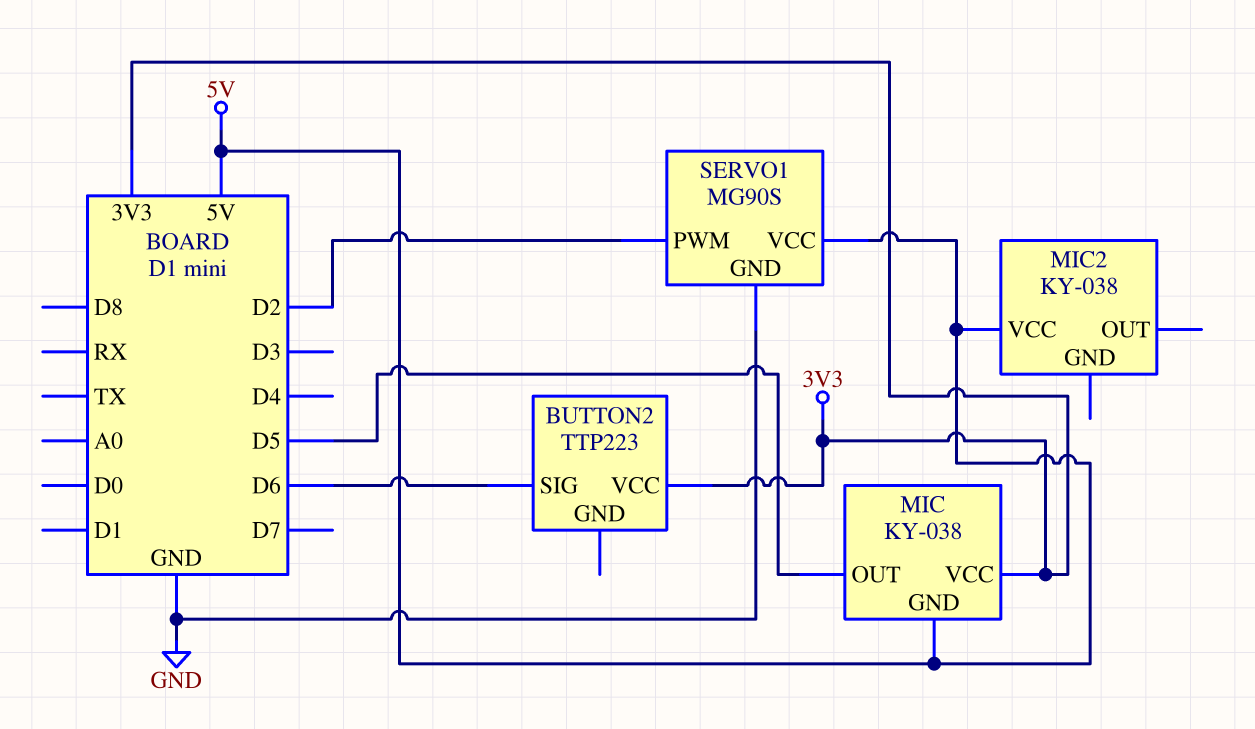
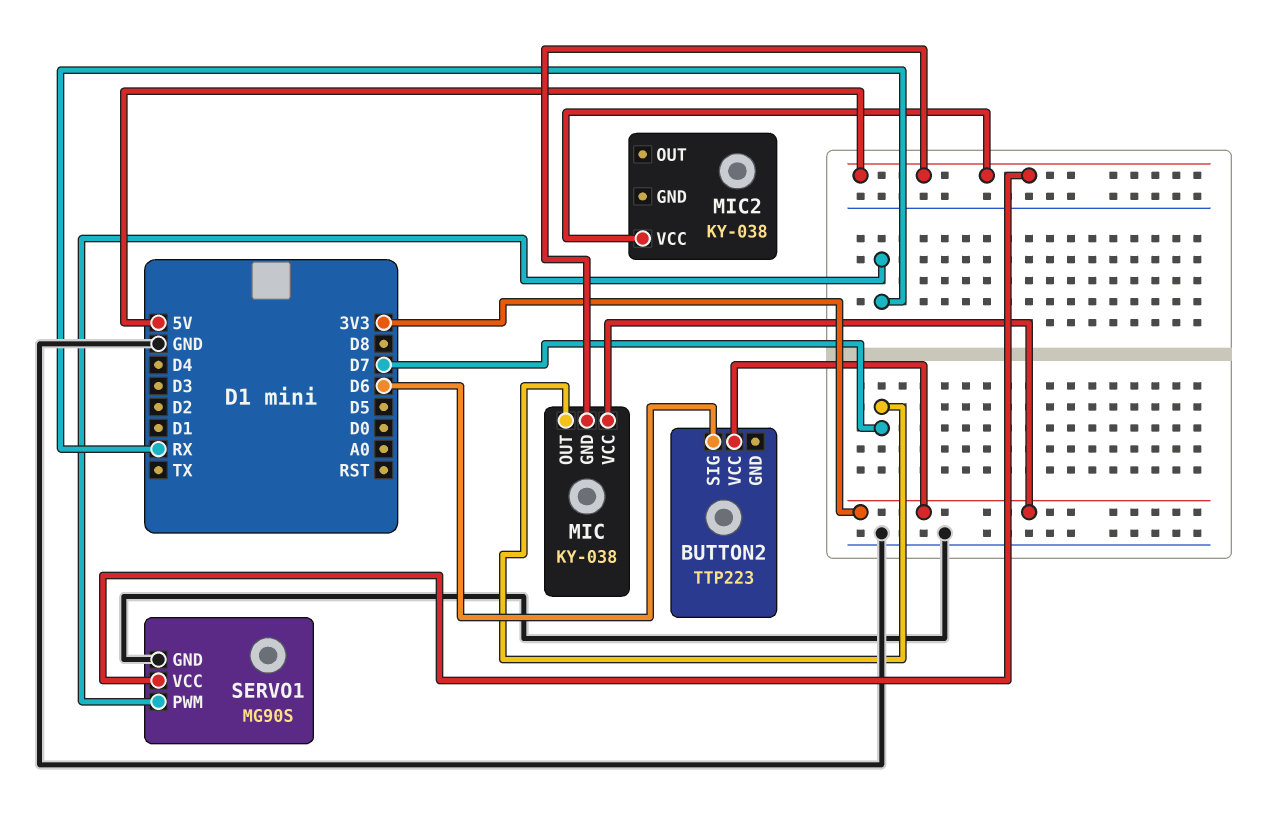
MIC pin OUT: D5 -> D7
SERVO1 pin PWM: D2 -> RX

